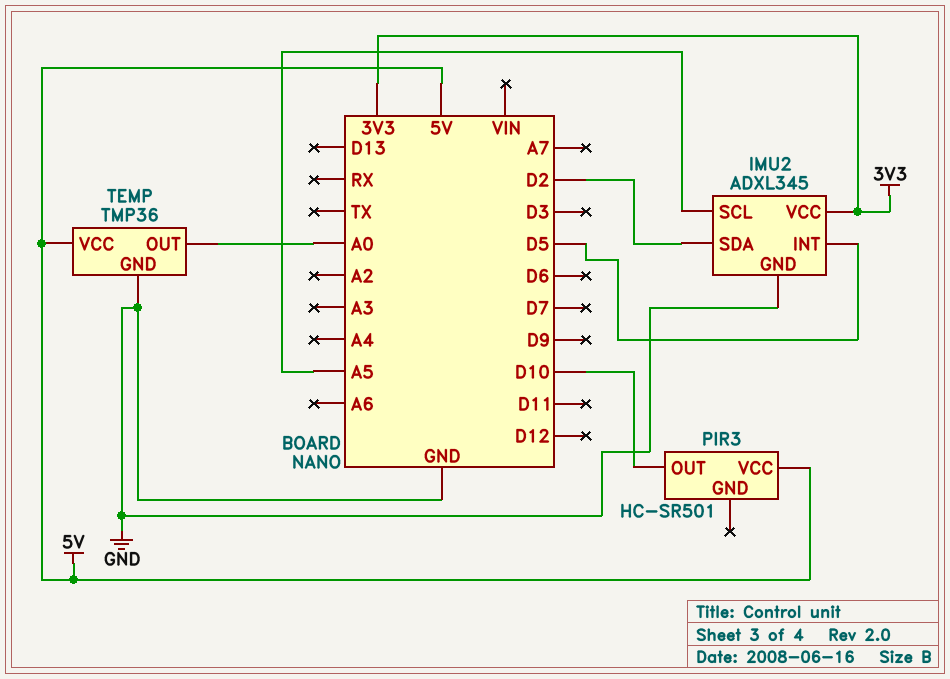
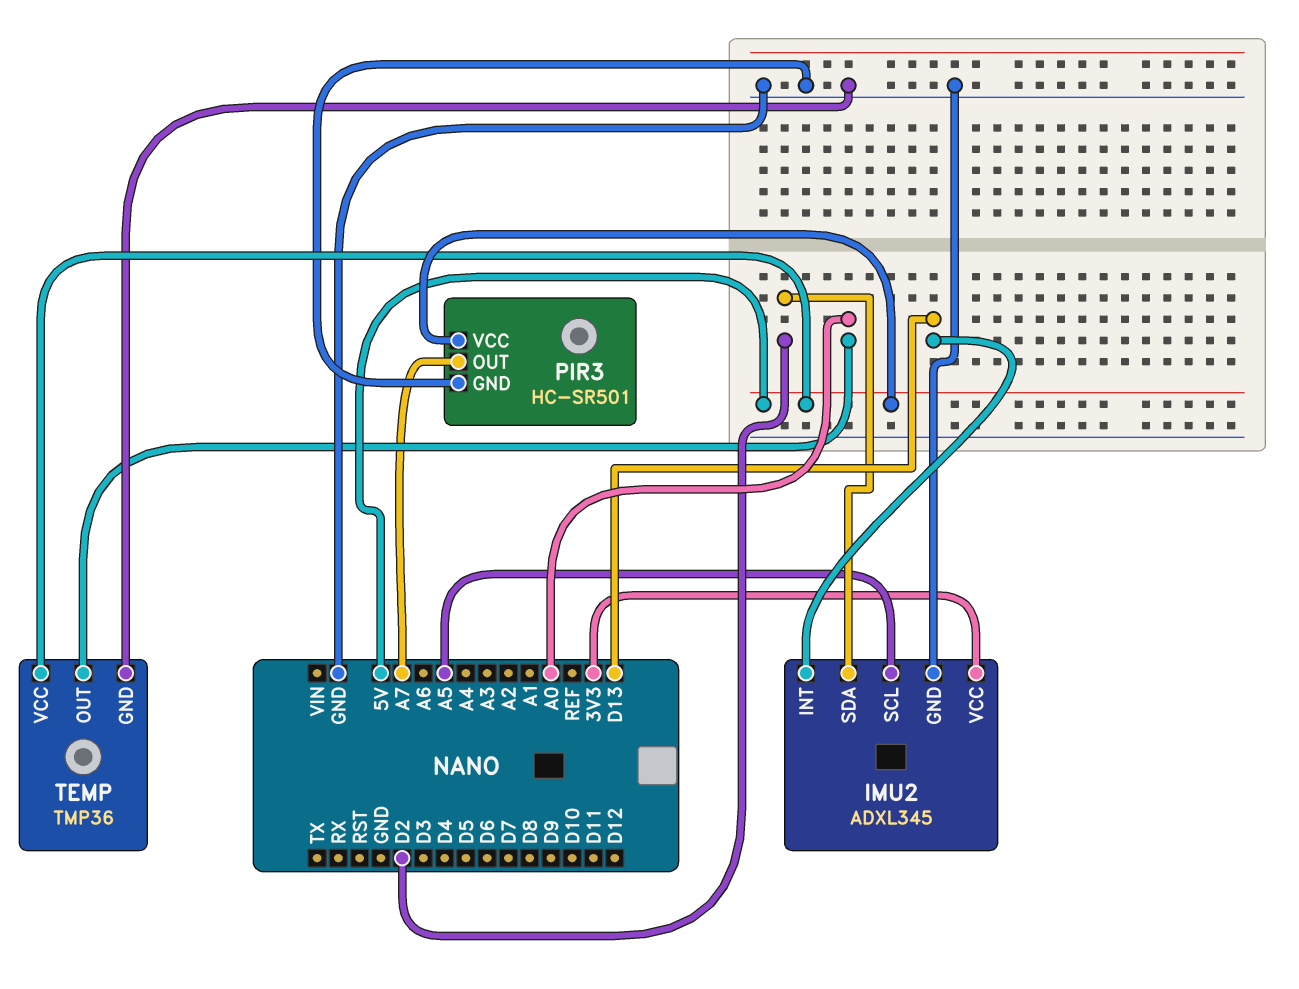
IMU2 pin INT: D5 -> D13
PIR3 pin GND: none -> GND
PIR3 pin OUT: D10 -> A7

